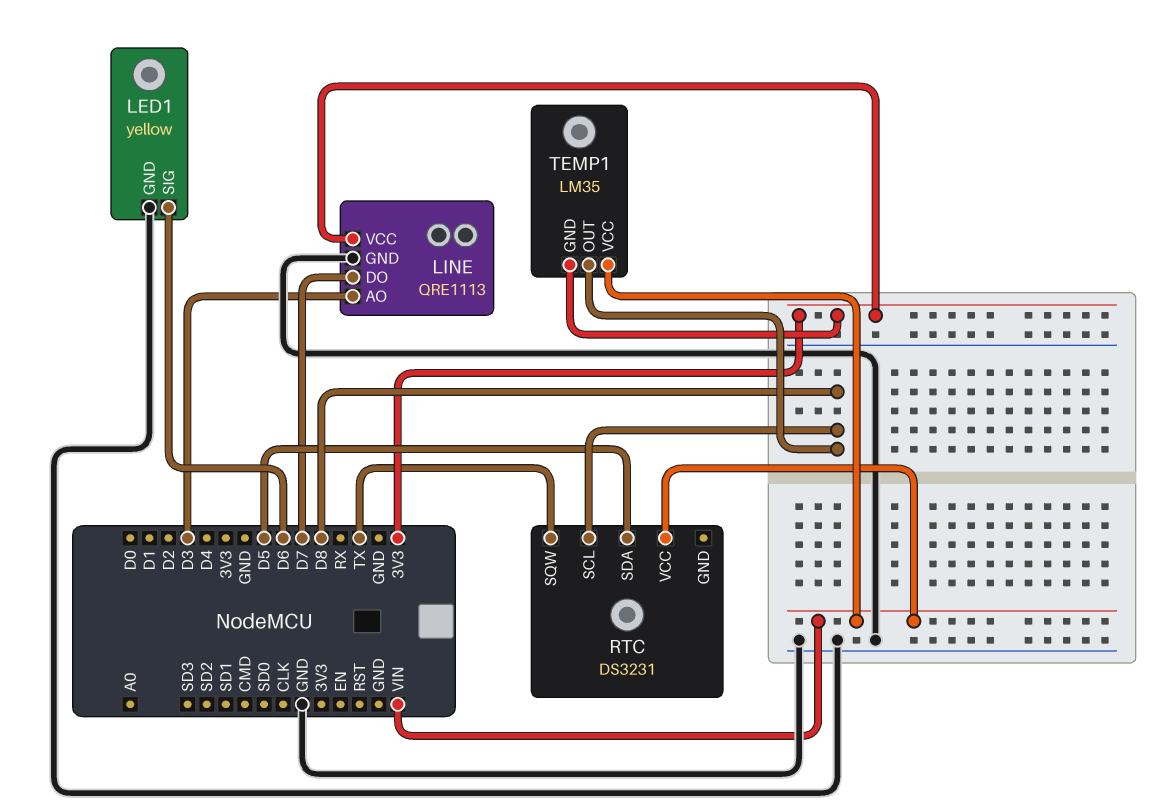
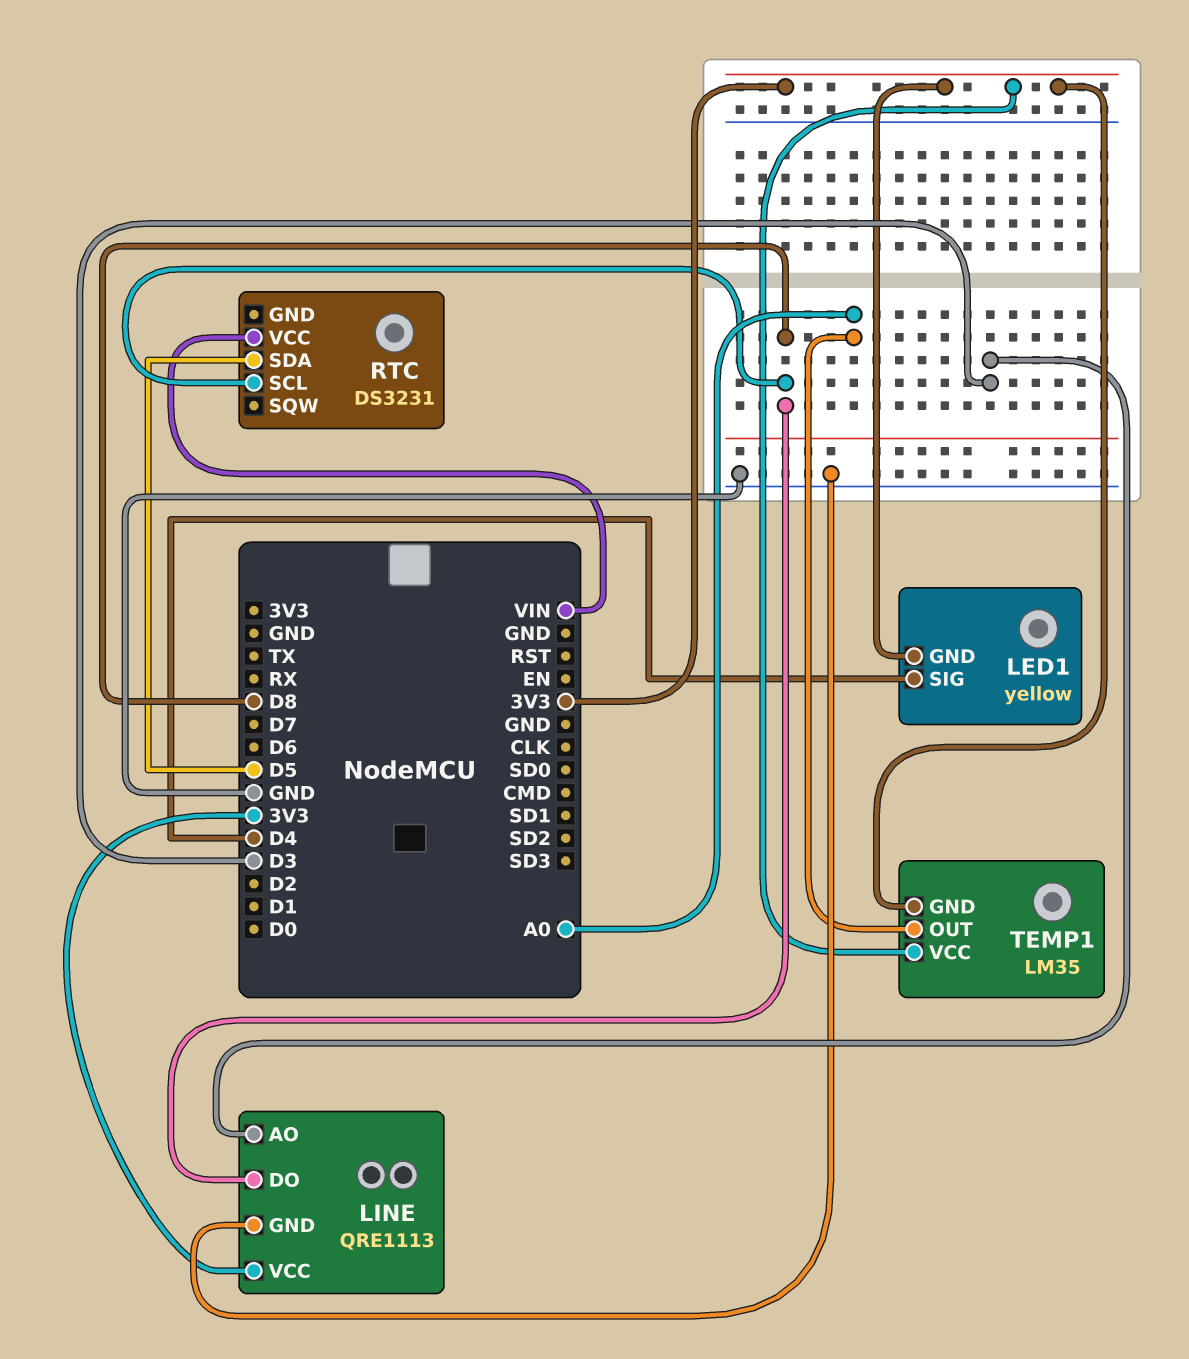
LED1 pin GND: GND -> 3V3
LED1 pin SIG: D6 -> D4
LINE pin DO: D7 -> D8
RTC pin SQW: TX -> none
TEMP1 pin OUT: D8 -> A0
TEMP1 pin VCC: VIN -> 3V3

